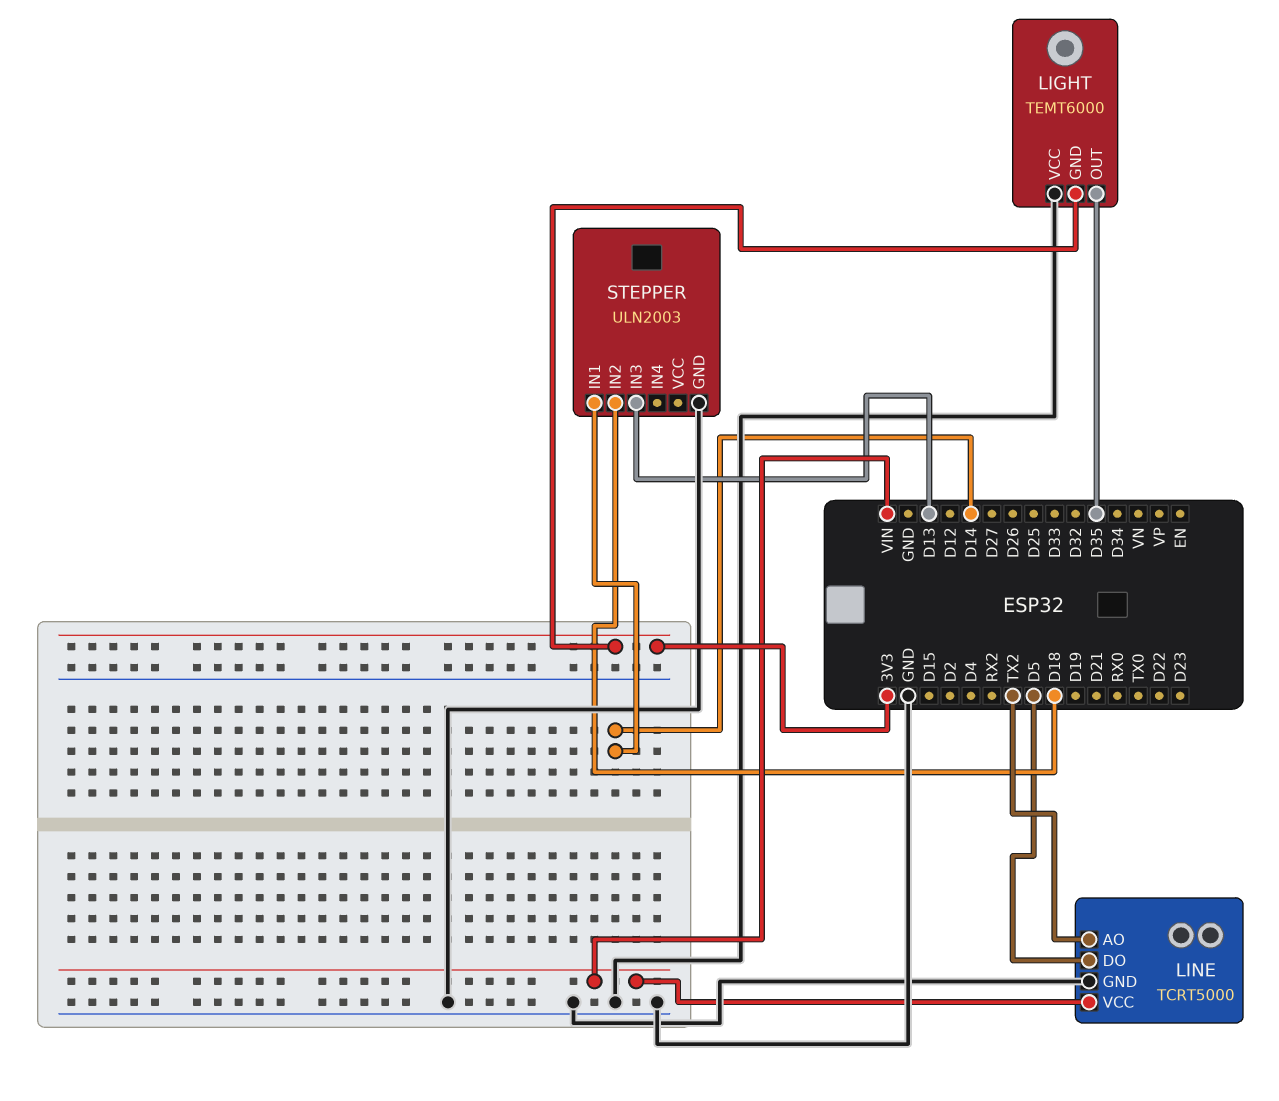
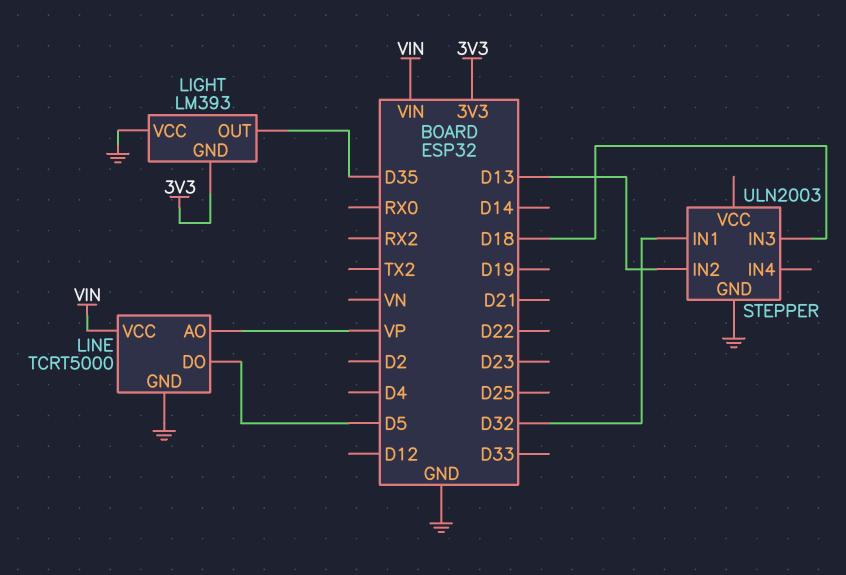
LIGHT: TEMT6000 -> LM393
LINE pin AO: TX2 -> VP
STEPPER pin IN1: D14 -> D32
STEPPER pin IN2: D18 -> D13
STEPPER pin IN3: D13 -> D18

